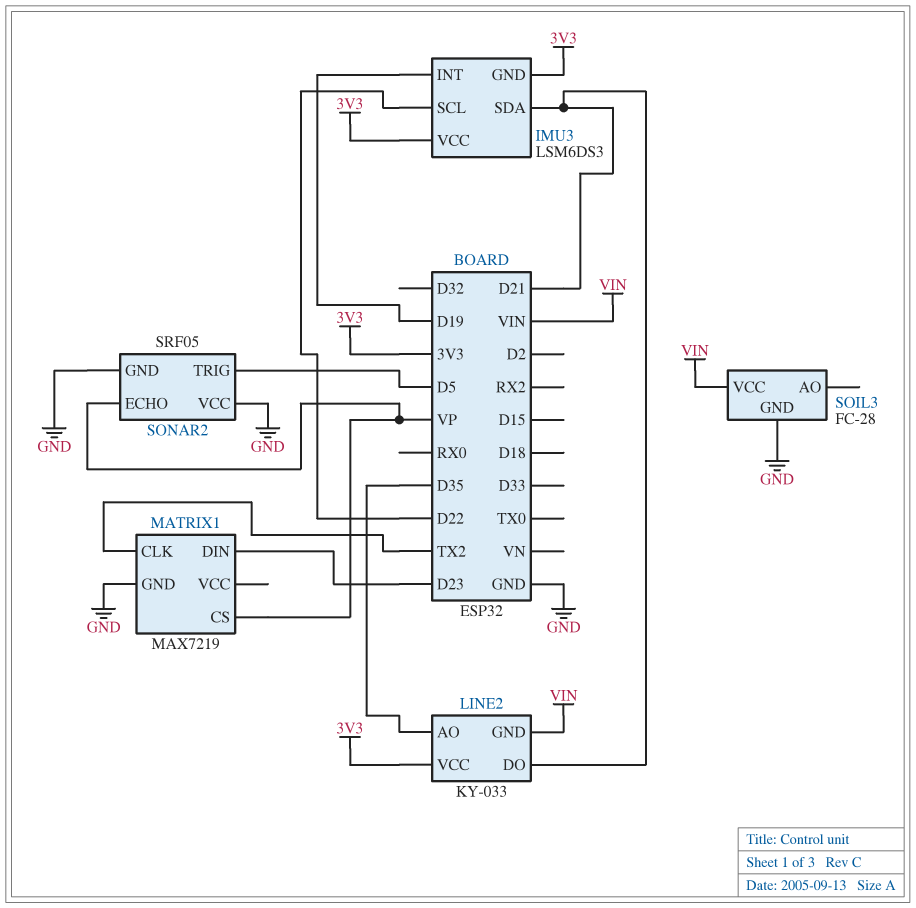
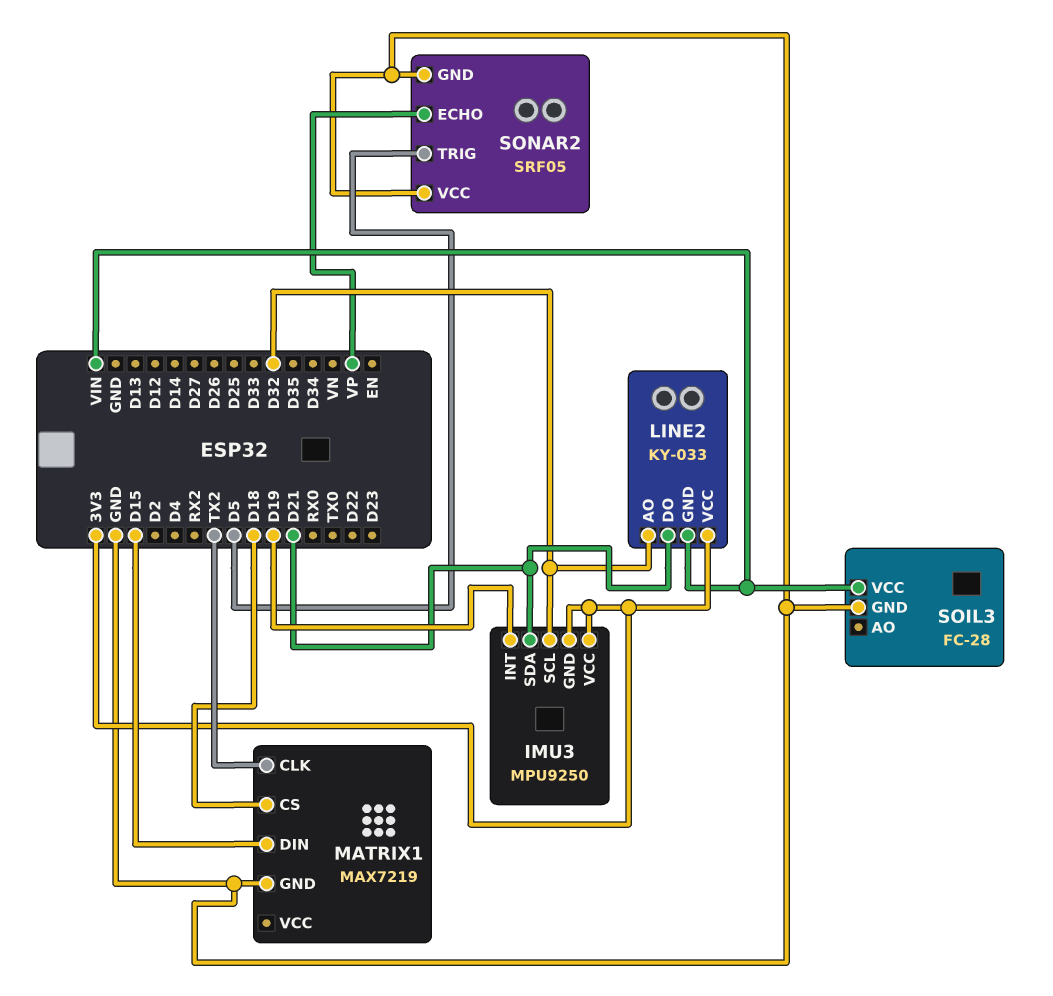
IMU3: LSM6DS3 -> MPU9250
IMU3 pin SCL: D22 -> D32
LINE2 pin AO: D35 -> D32
MATRIX1 pin CS: VP -> D18
MATRIX1 pin DIN: D23 -> D15

